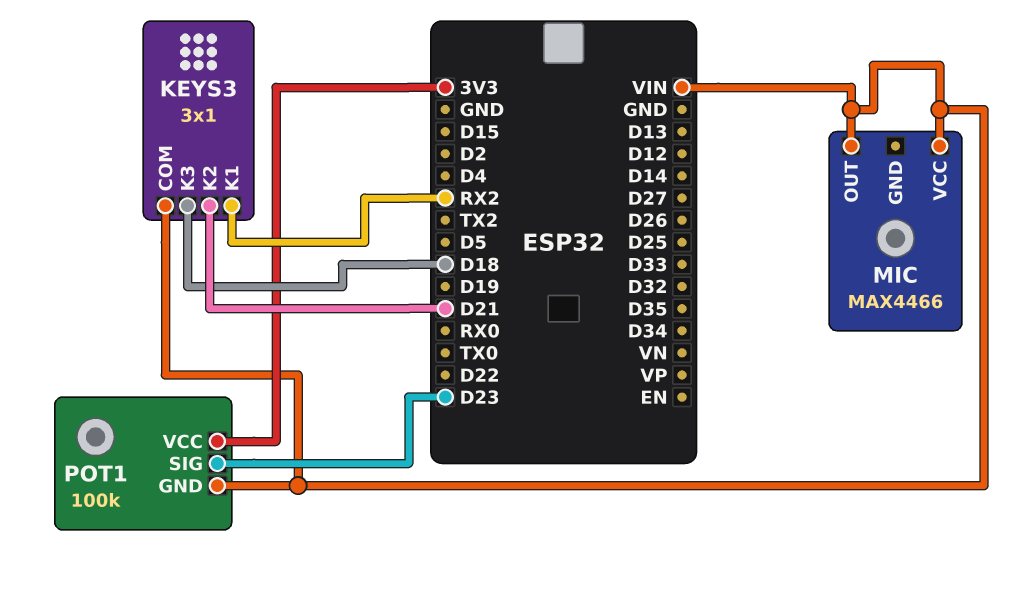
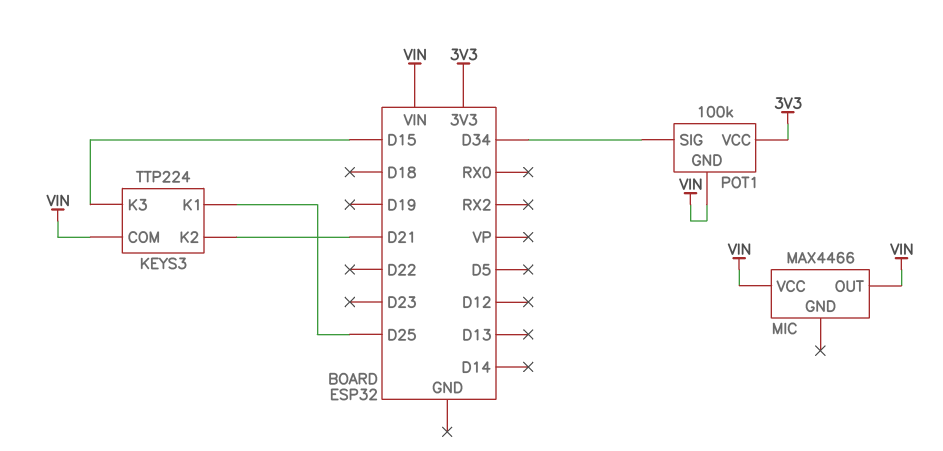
KEYS3: 3x1 -> TTP224
KEYS3 pin K1: RX2 -> D25
KEYS3 pin K3: D18 -> D15
POT1 pin SIG: D23 -> D34

